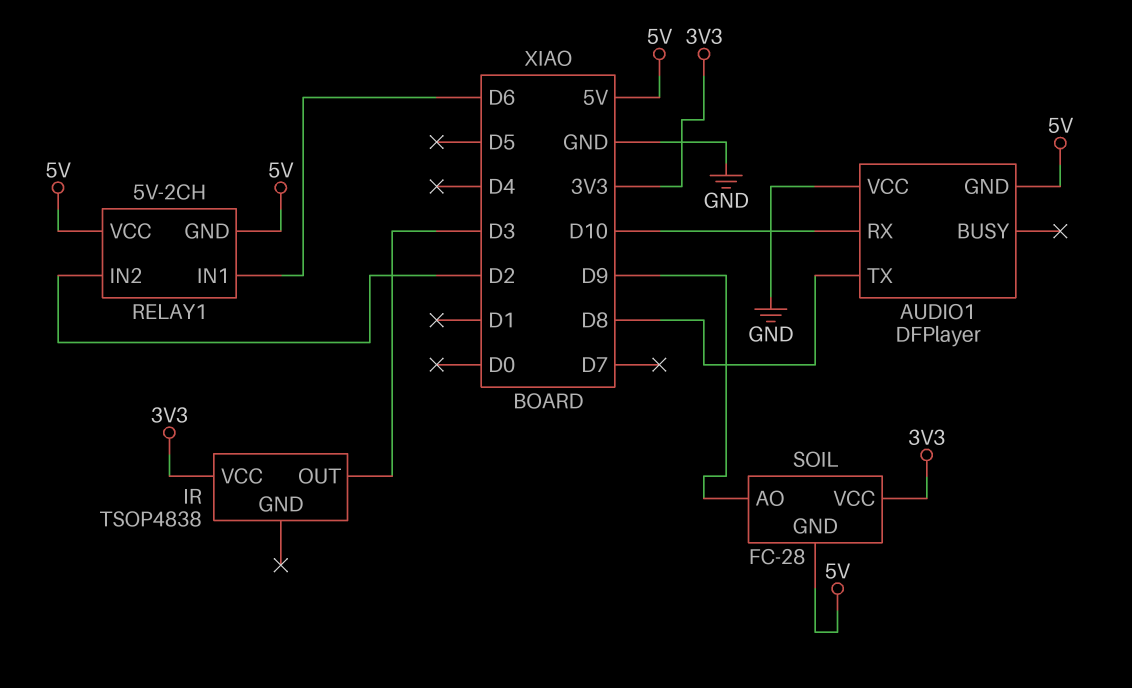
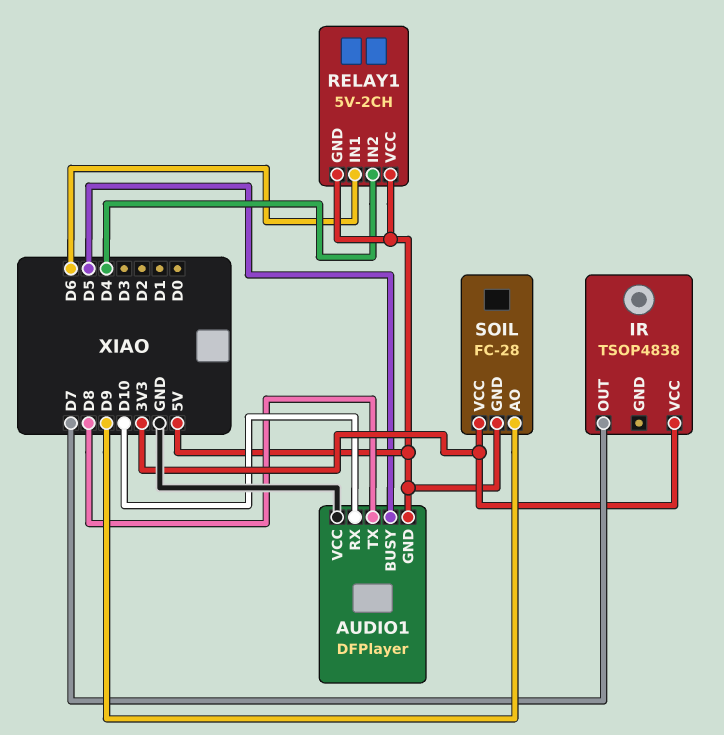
AUDIO1 pin BUSY: none -> D5
IR pin OUT: D3 -> D7
RELAY1 pin IN2: D2 -> D4

